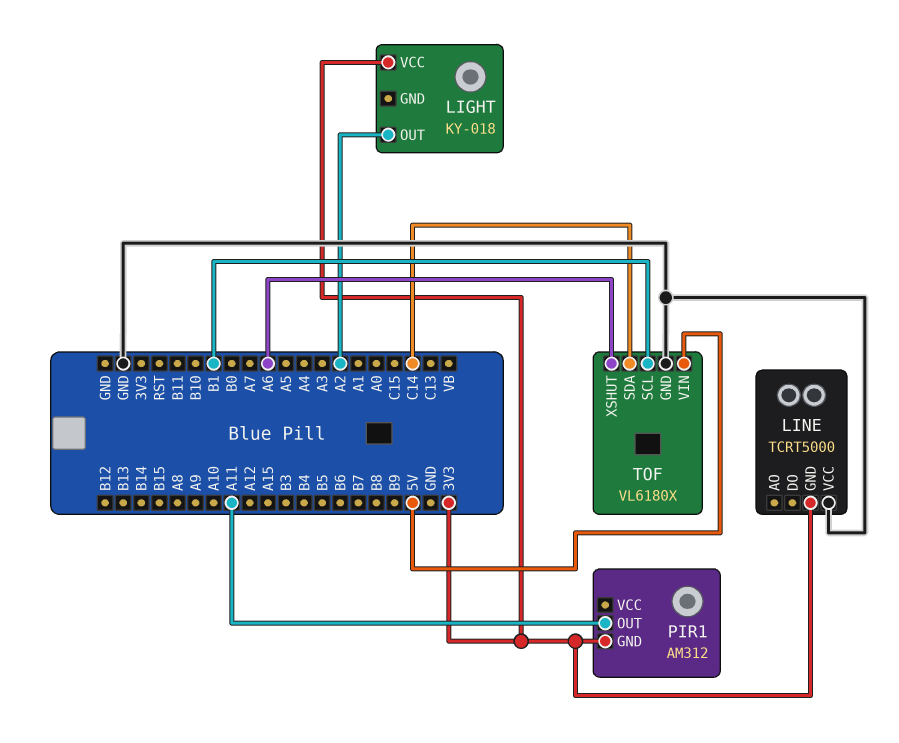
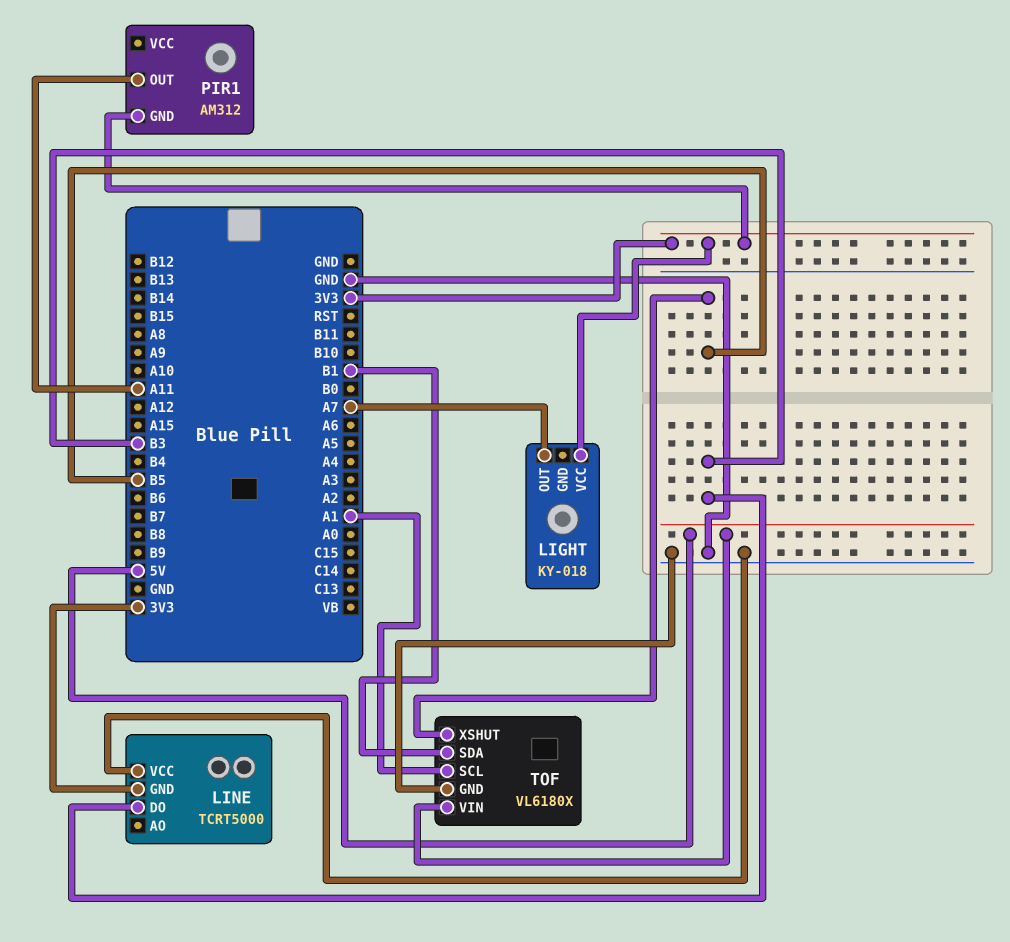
LIGHT pin OUT: A2 -> A7
LINE pin DO: none -> B3
TOF pin SCL: B1 -> A1
TOF pin SDA: C14 -> B1
TOF pin XSHUT: A6 -> B5

